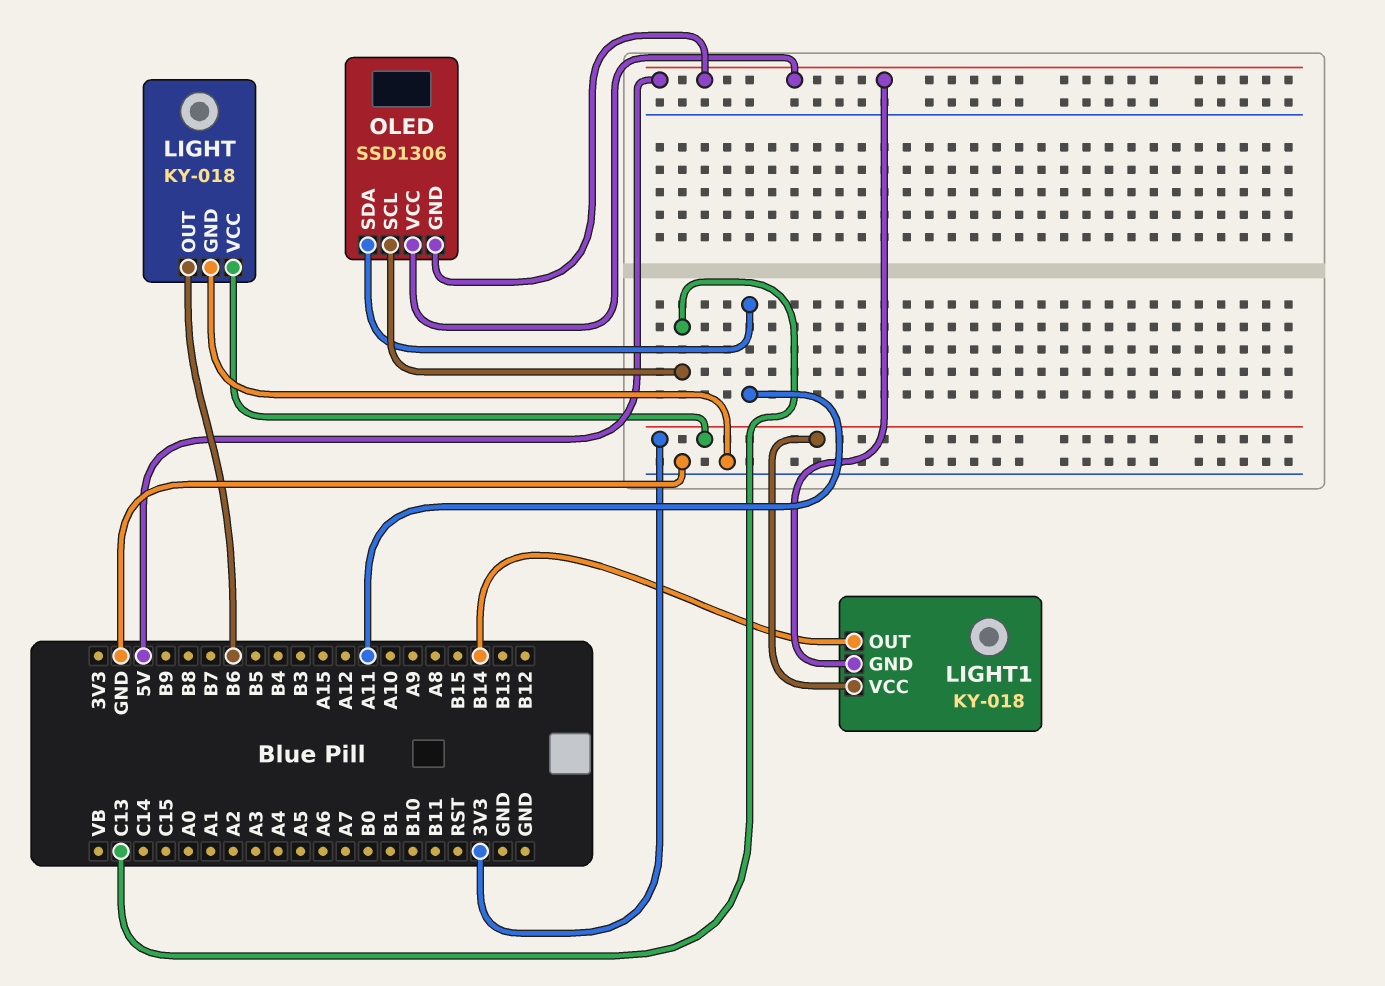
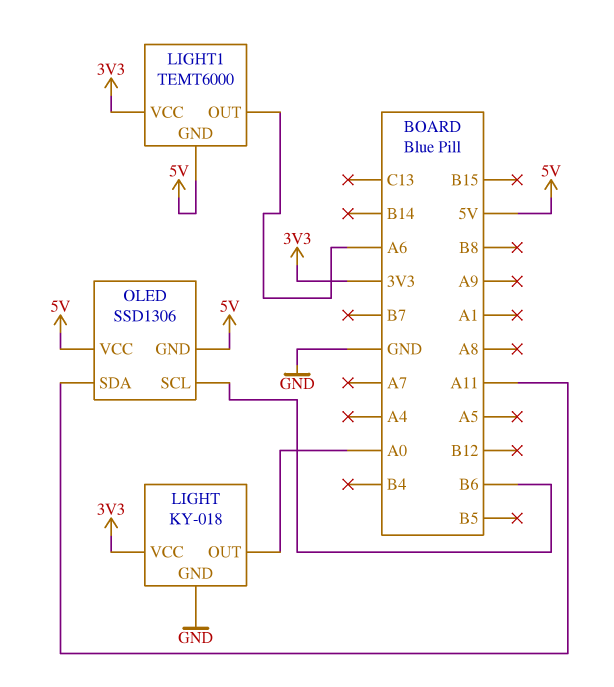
LIGHT pin OUT: B6 -> A0
LIGHT1: KY-018 -> TEMT6000
LIGHT1 pin OUT: B14 -> A6
OLED pin SCL: C13 -> B6

